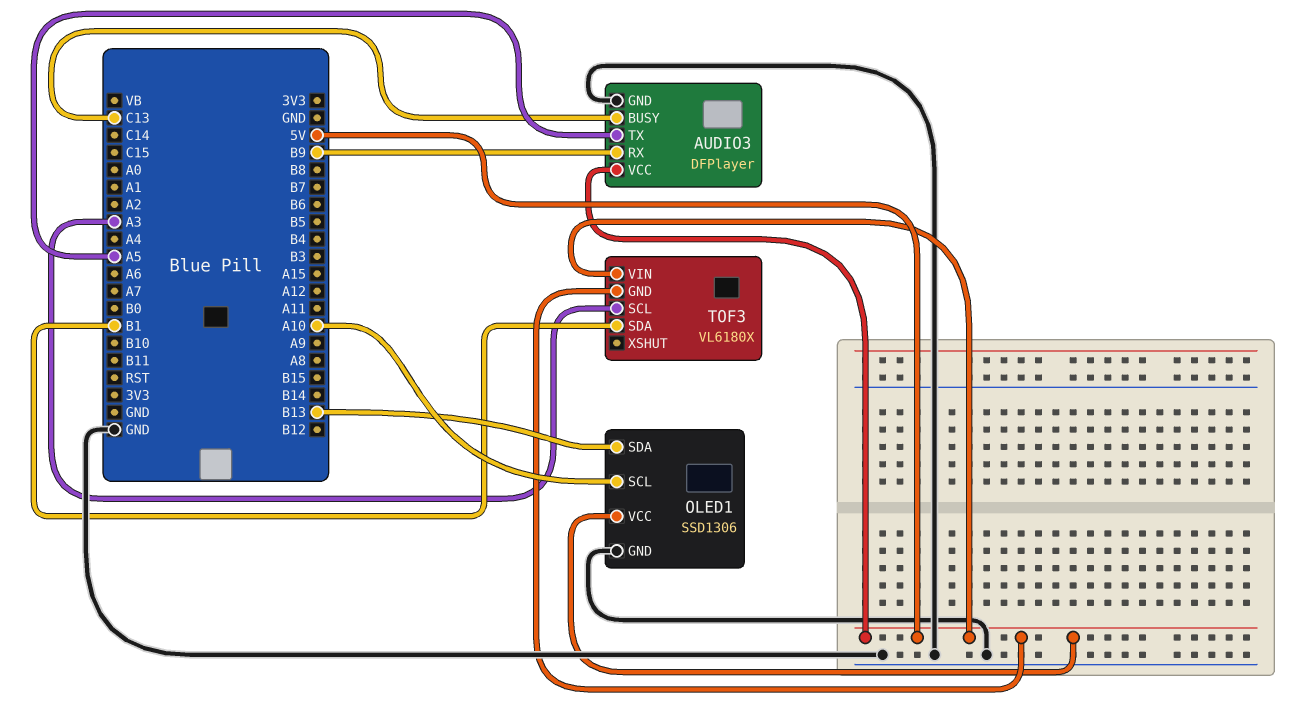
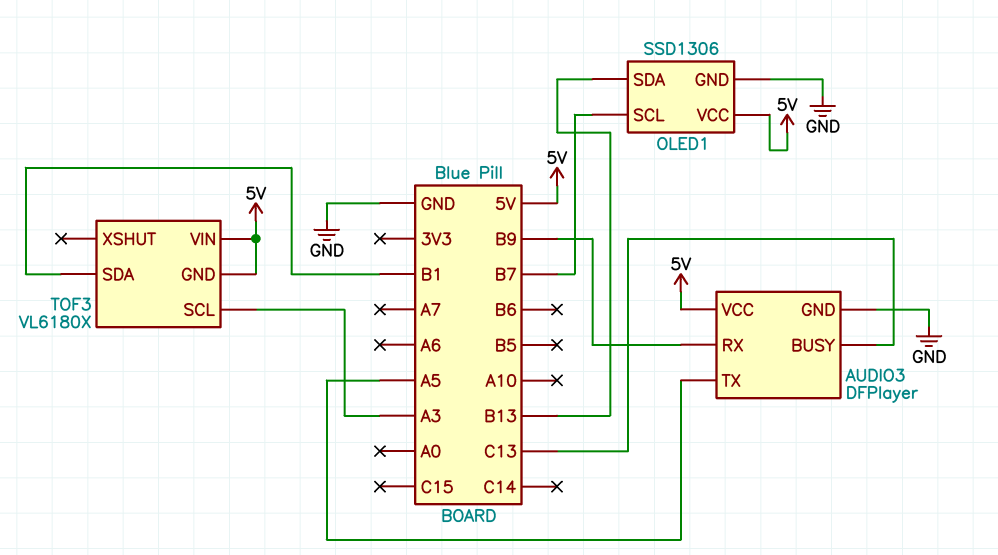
OLED1 pin SCL: A10 -> B7

